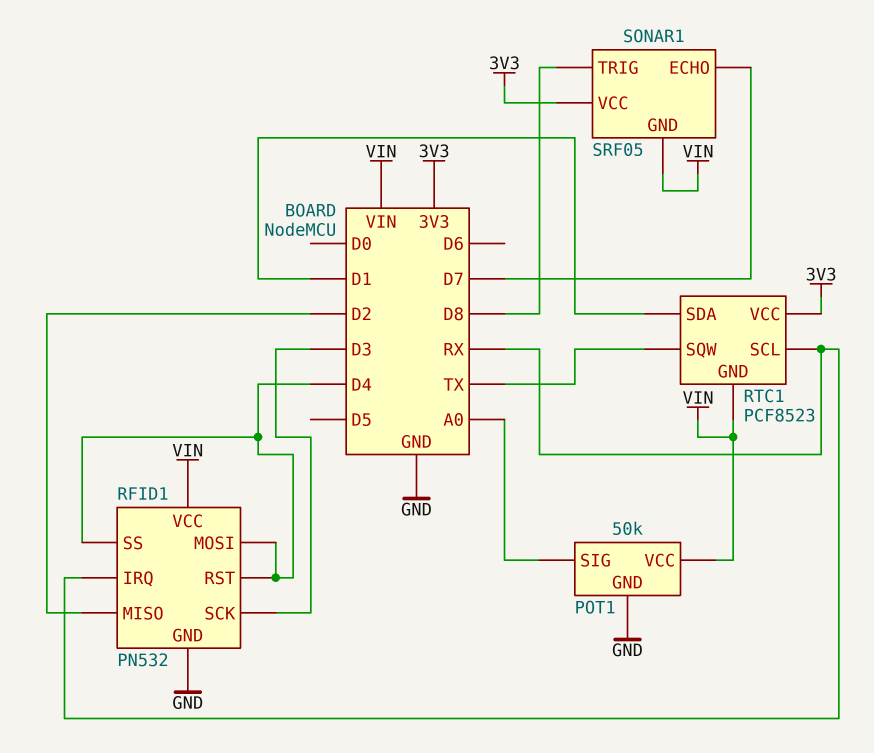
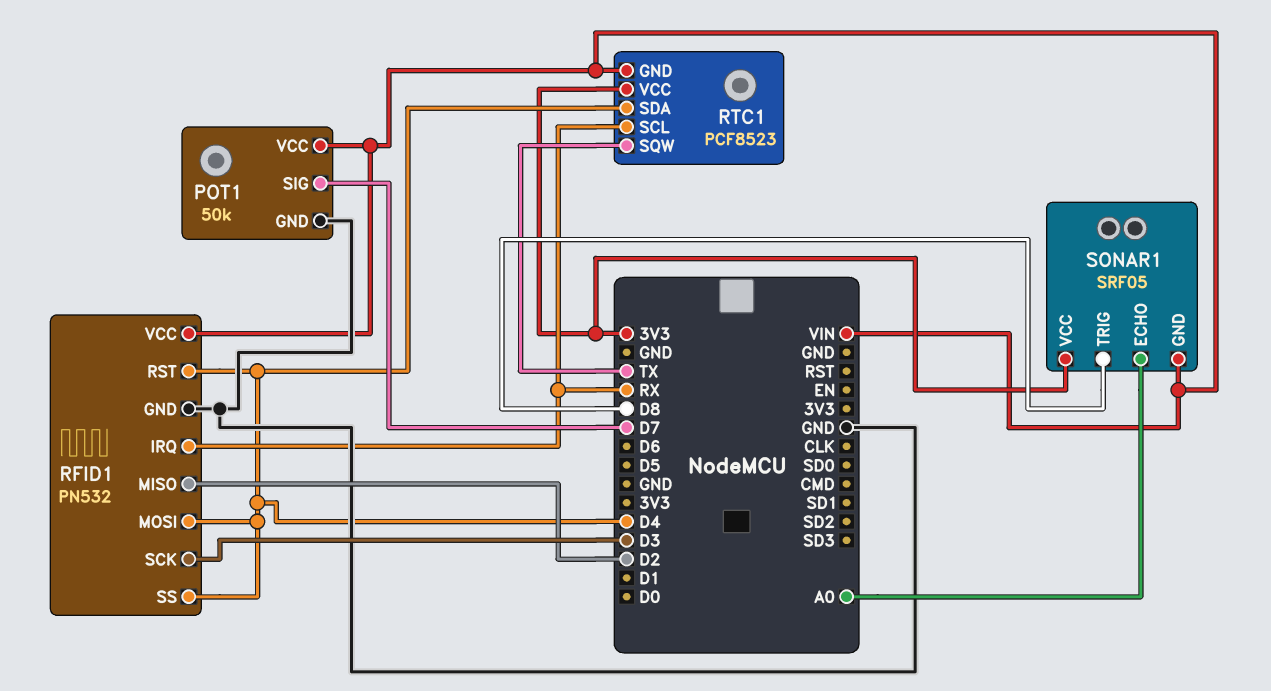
POT1 pin SIG: A0 -> D7
RTC1 pin SDA: D1 -> D4
SONAR1 pin ECHO: D7 -> A0

